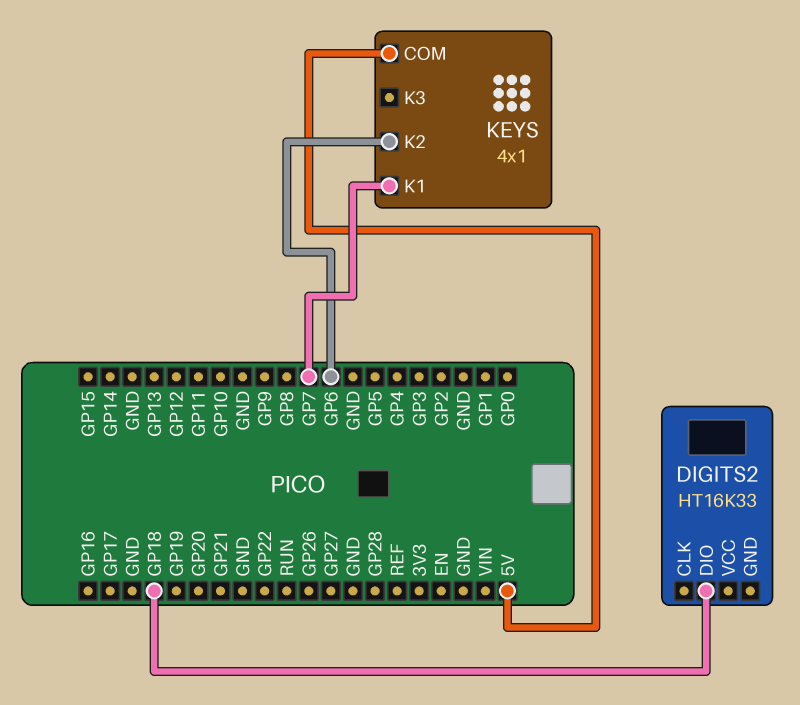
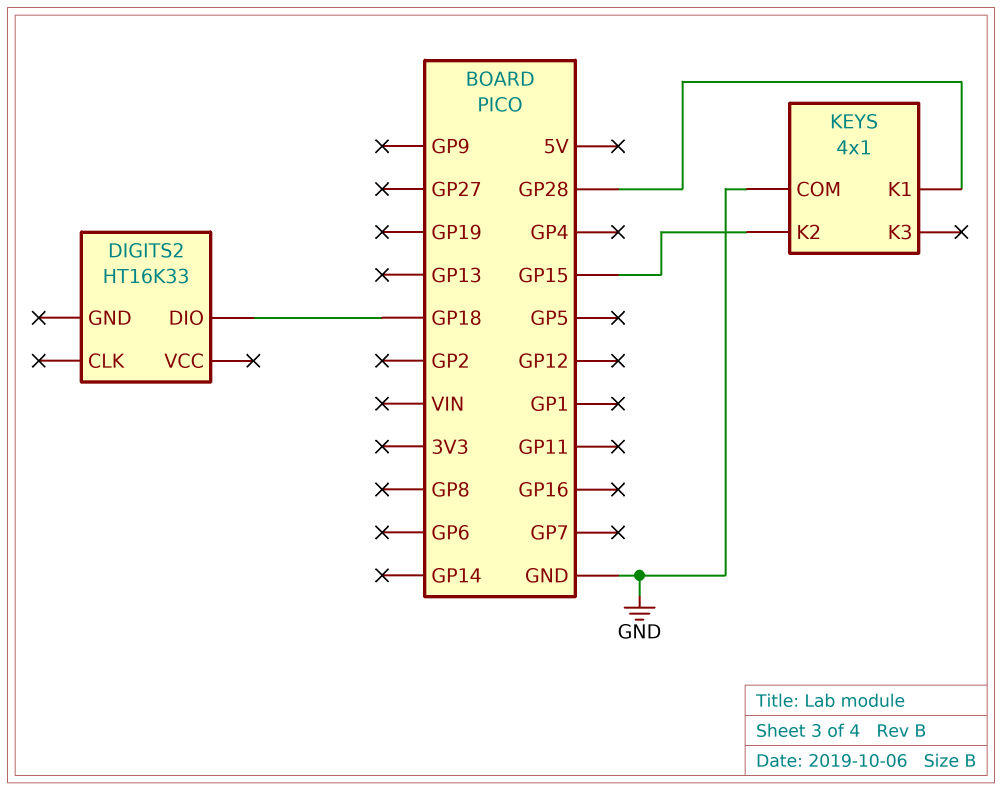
KEYS pin COM: 5V -> GND
KEYS pin K1: GP7 -> GP28
KEYS pin K2: GP6 -> GP15

